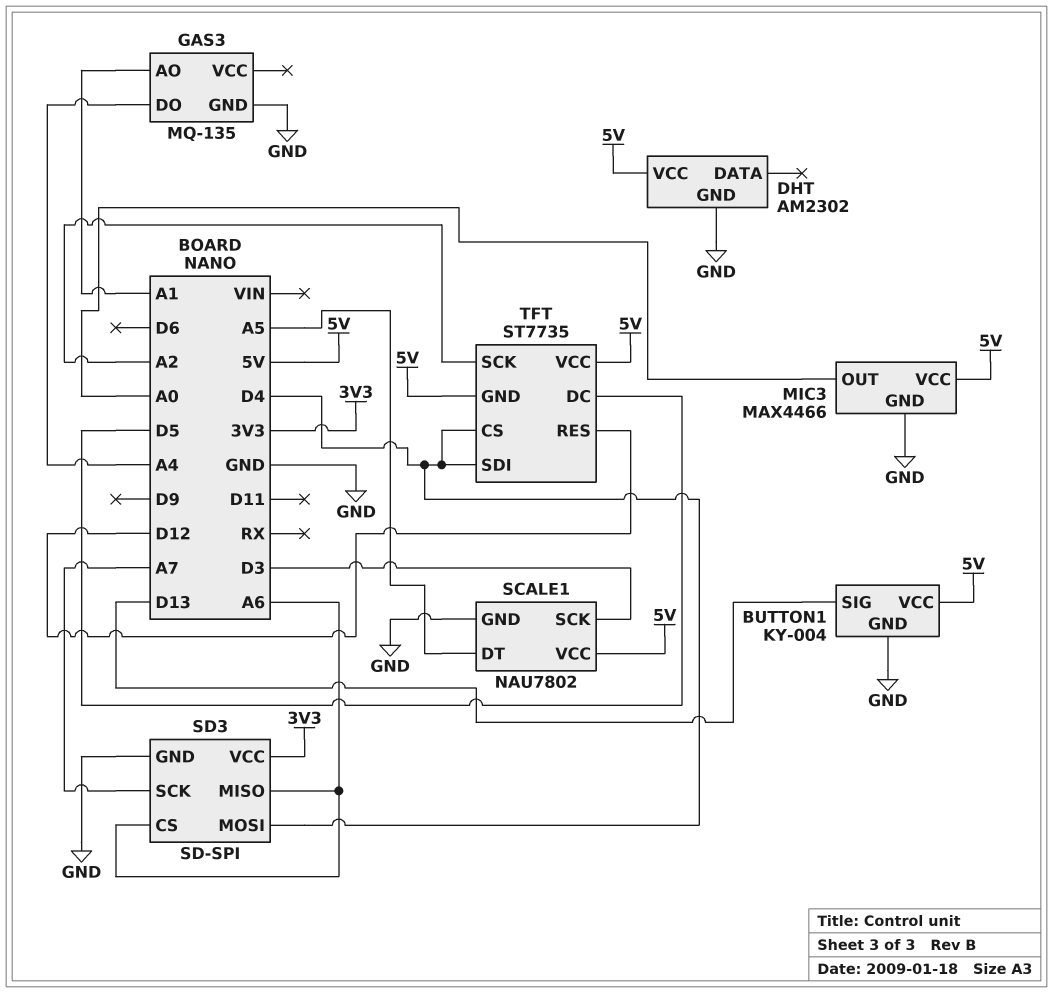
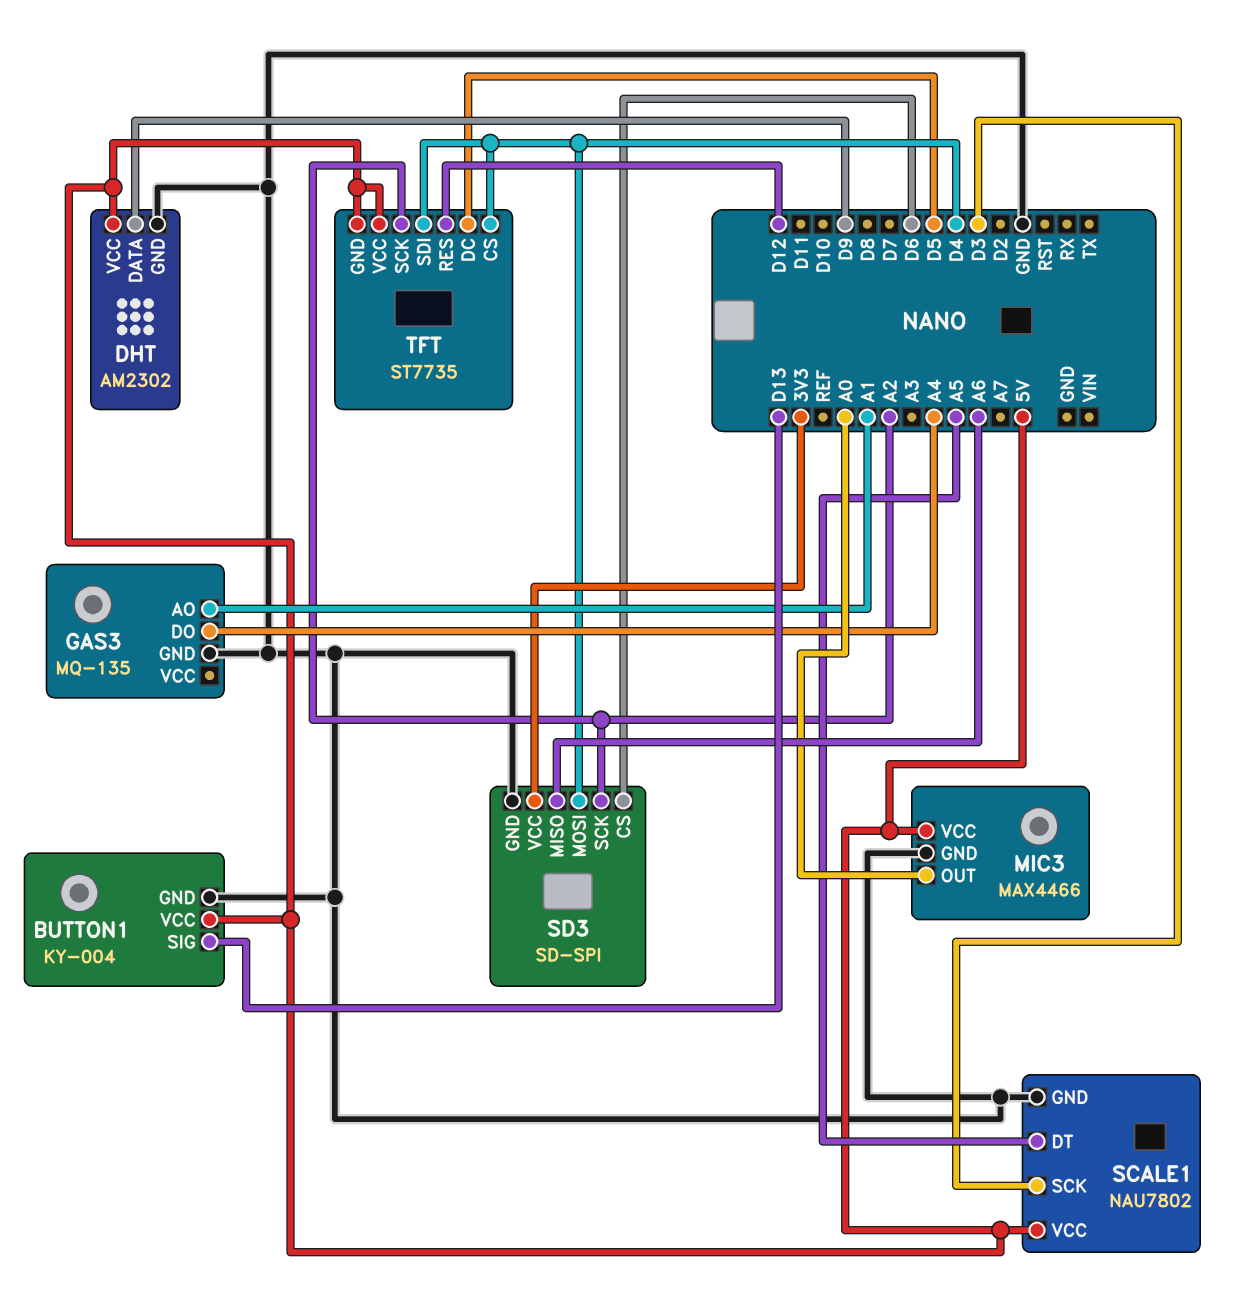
DHT pin DATA: none -> D9
SD3 pin CS: A6 -> D6
SD3 pin SCK: A7 -> A2

